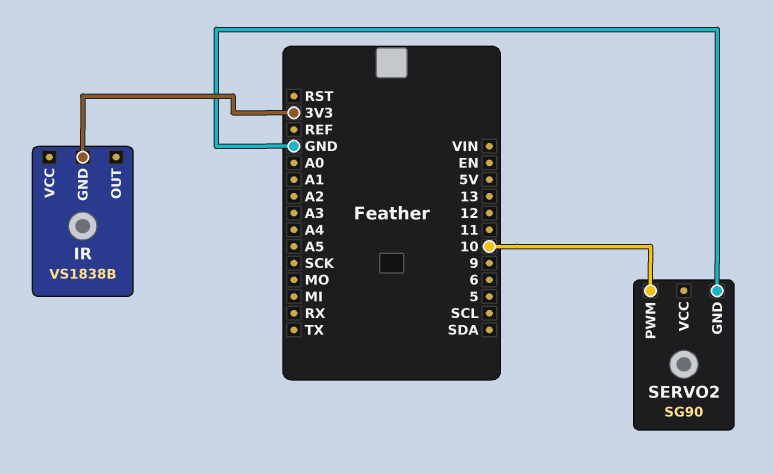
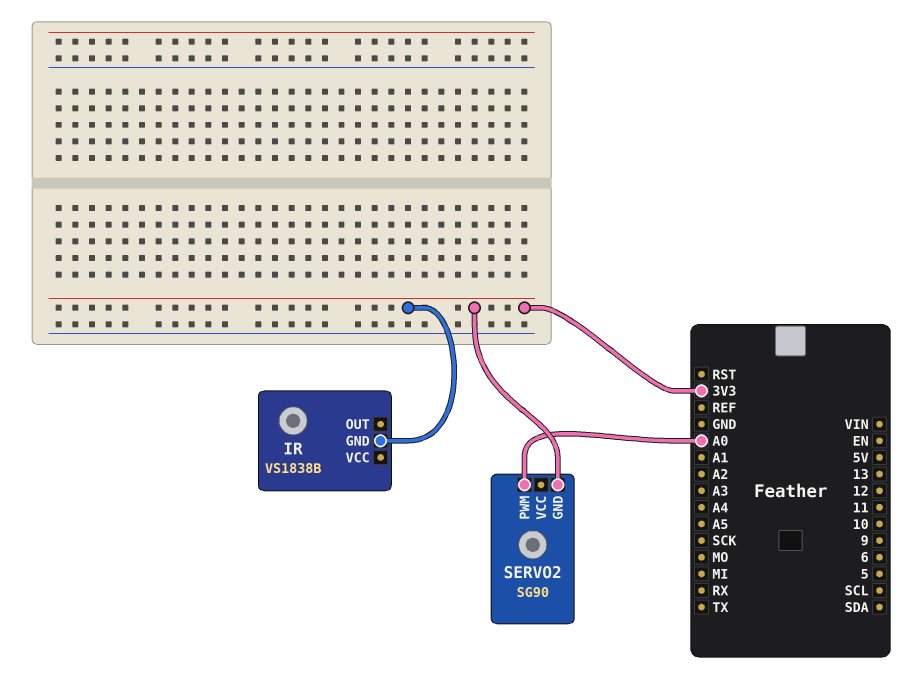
SERVO2 pin GND: GND -> 3V3
SERVO2 pin PWM: 10 -> A0

